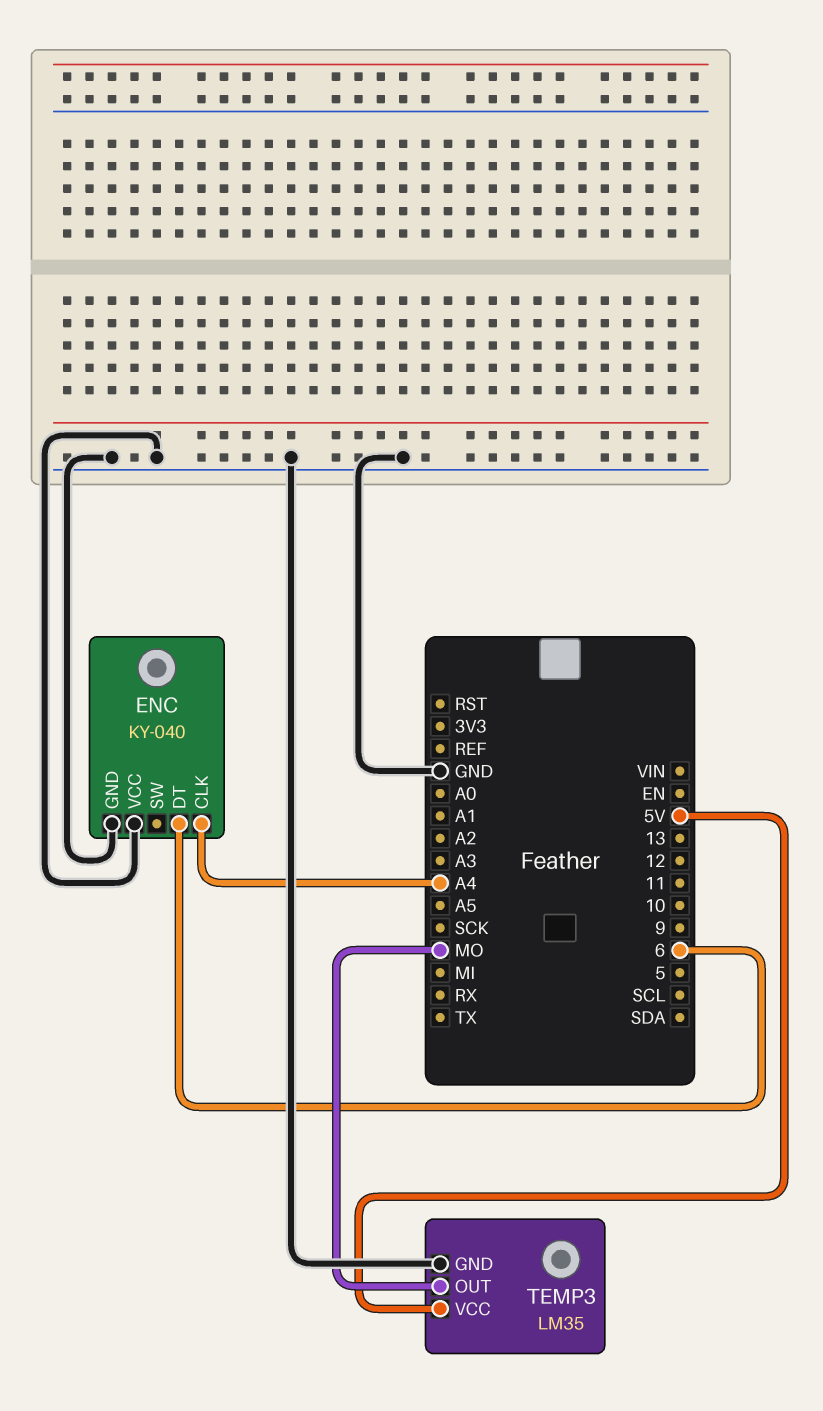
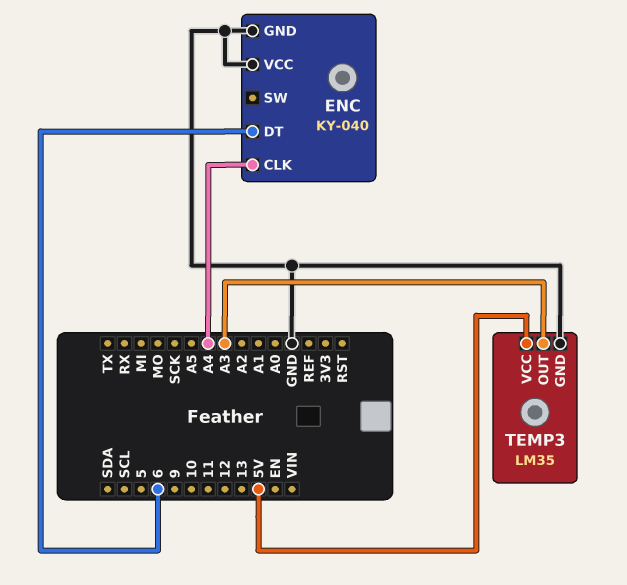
TEMP3 pin OUT: MO -> A3

